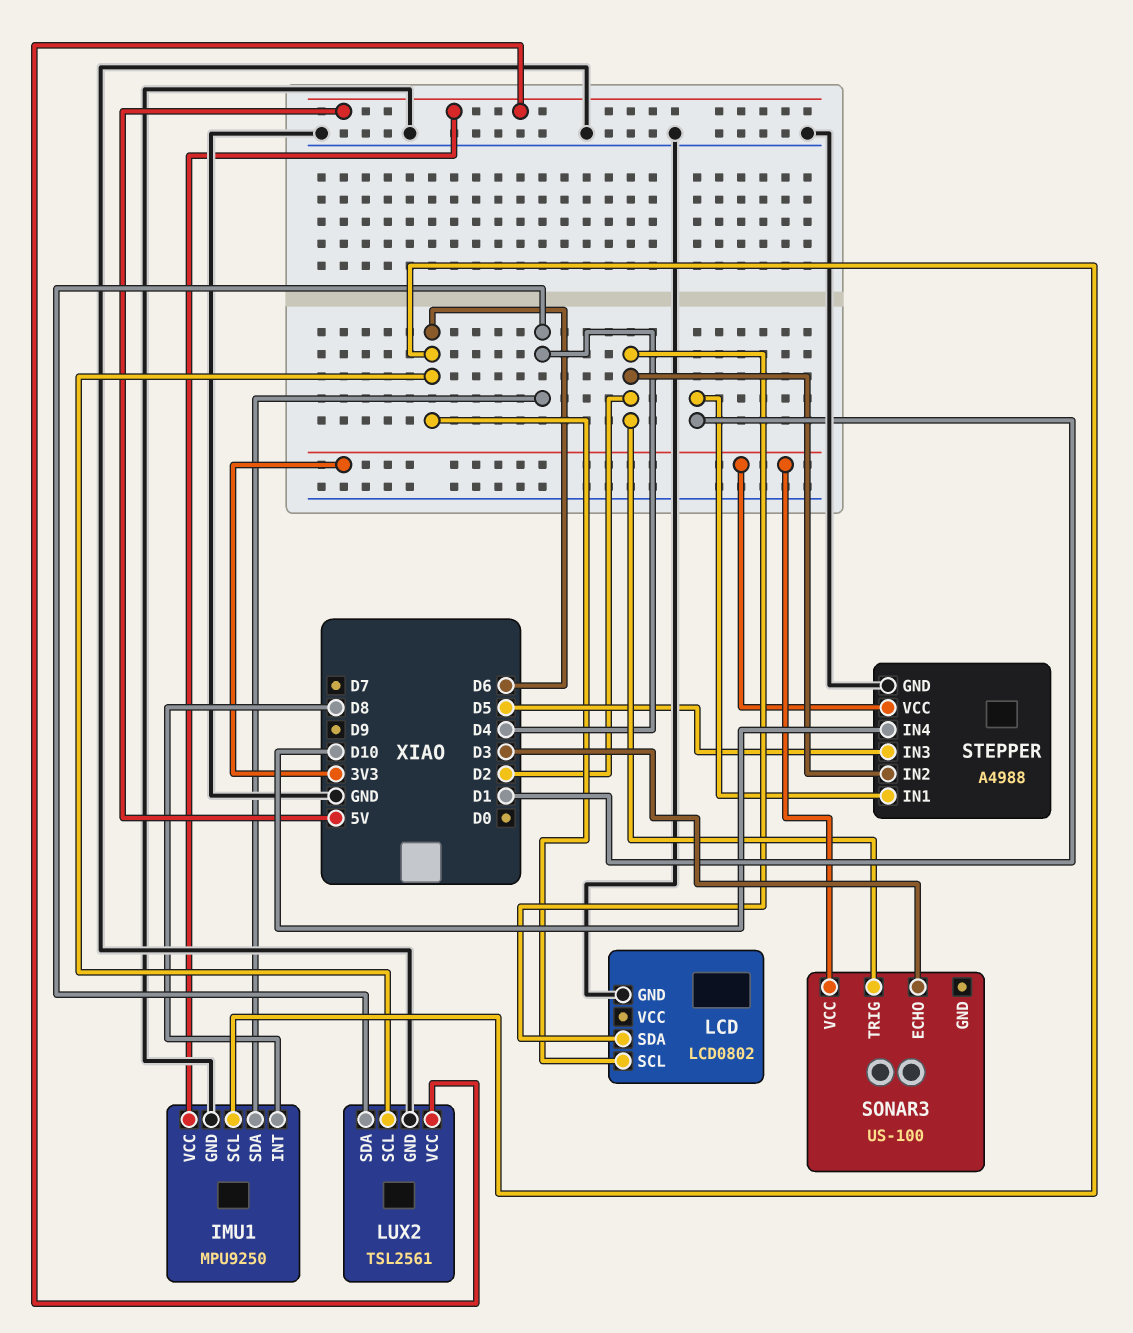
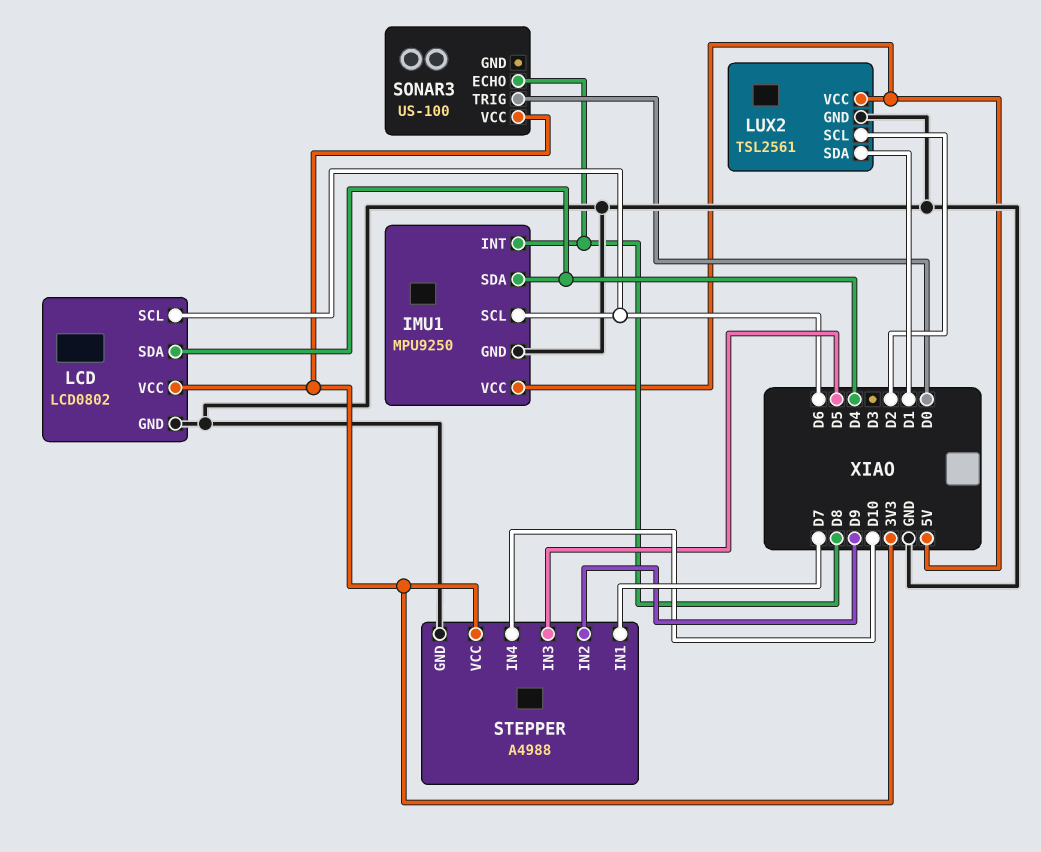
LCD pin SDA: D2 -> D4
LCD pin VCC: none -> 3V3
LUX2 pin SCL: D6 -> D2
LUX2 pin SDA: D4 -> D1
SONAR3 pin ECHO: D3 -> D8
SONAR3 pin TRIG: D2 -> D0
STEPPER pin IN1: D1 -> D7
STEPPER pin IN2: D2 -> D9

